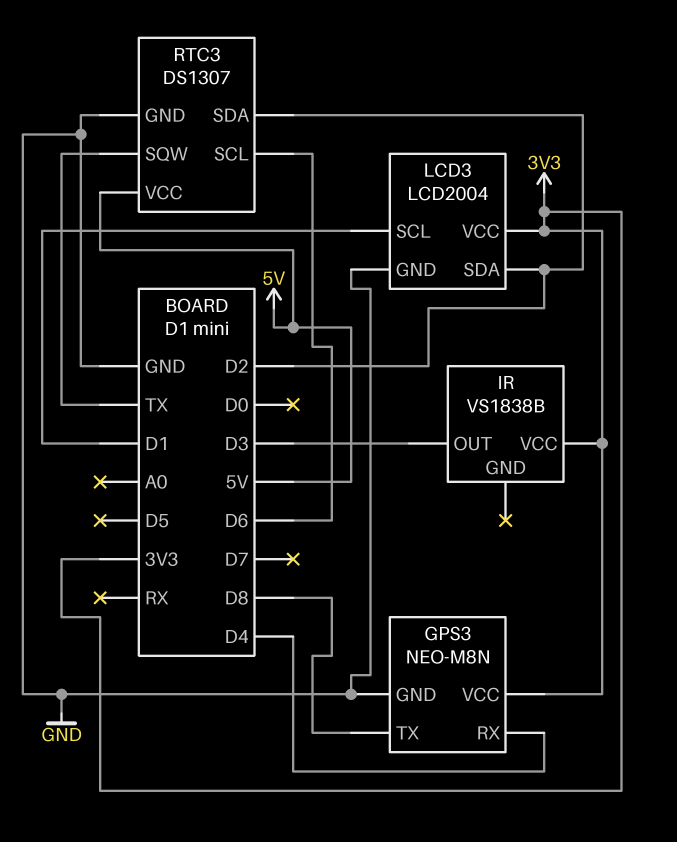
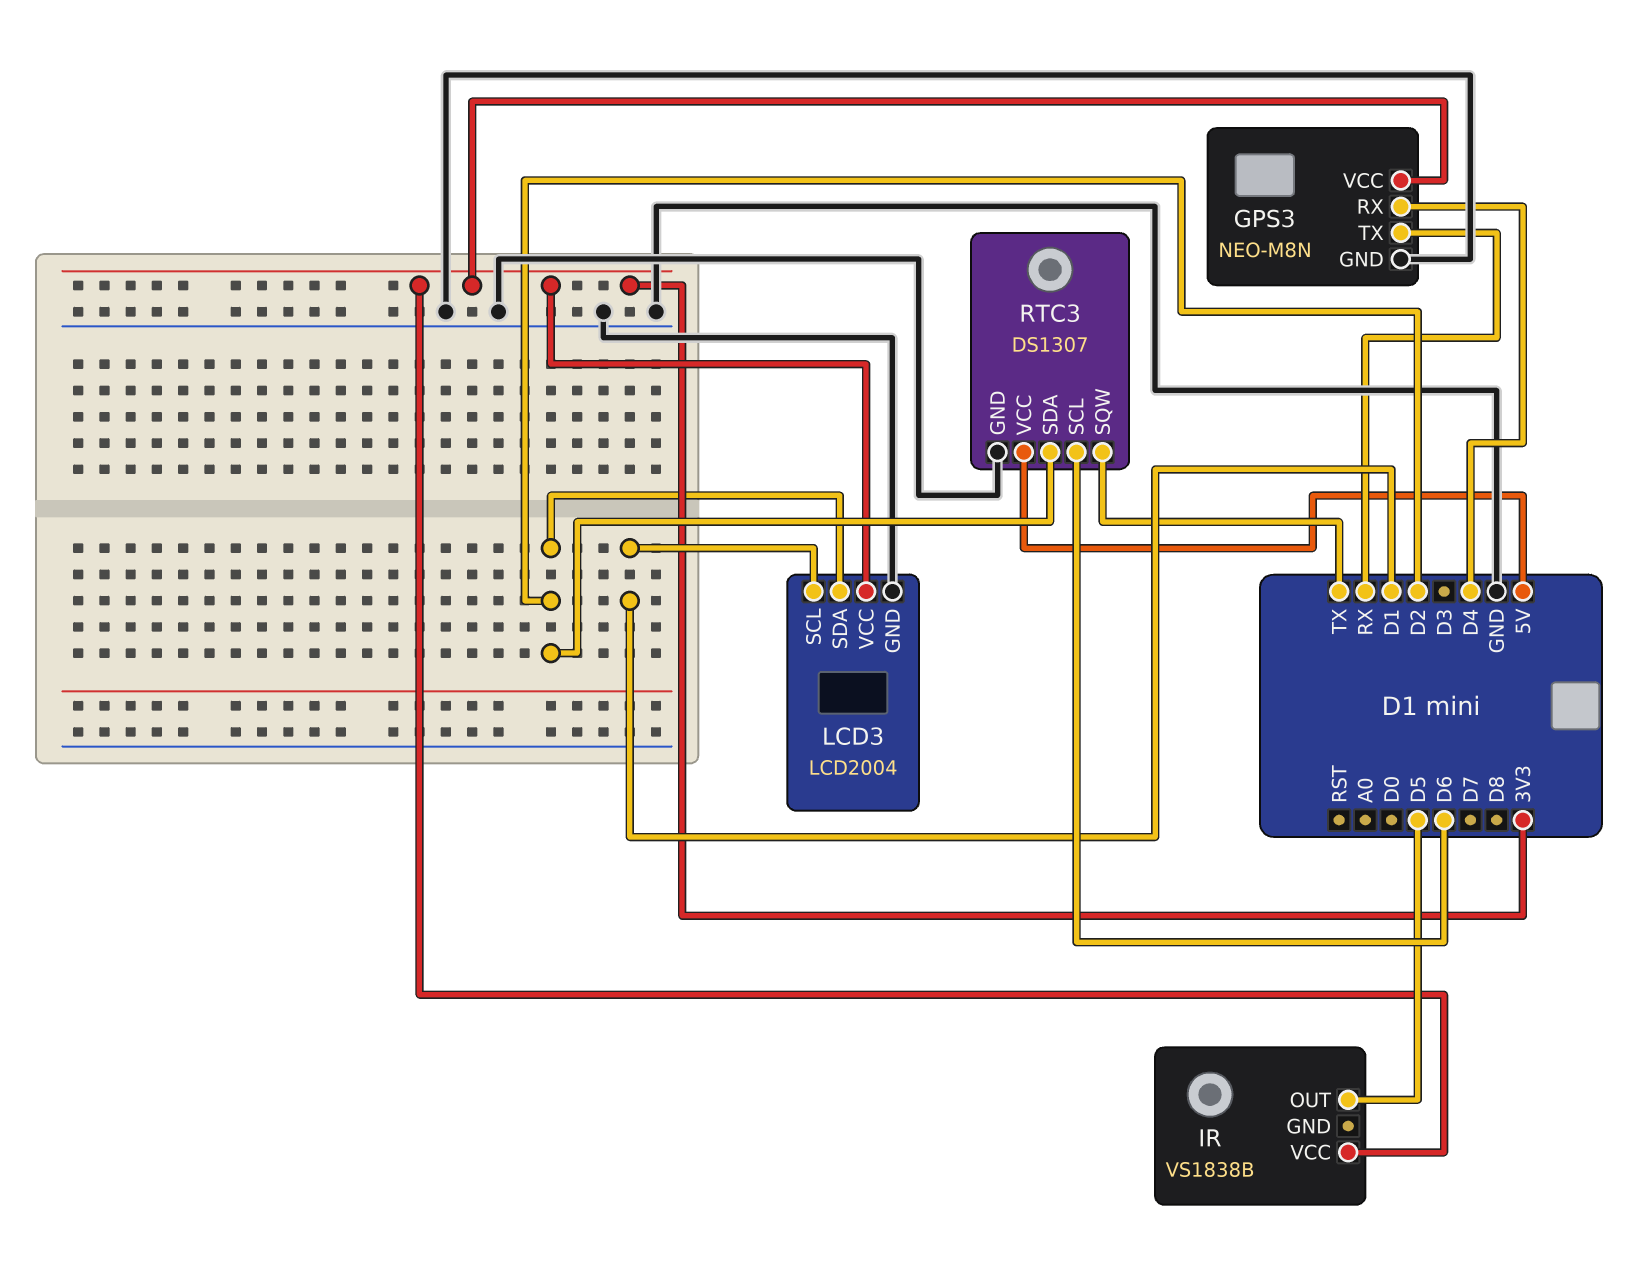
GPS3 pin TX: D8 -> RX
IR pin OUT: D3 -> D5

